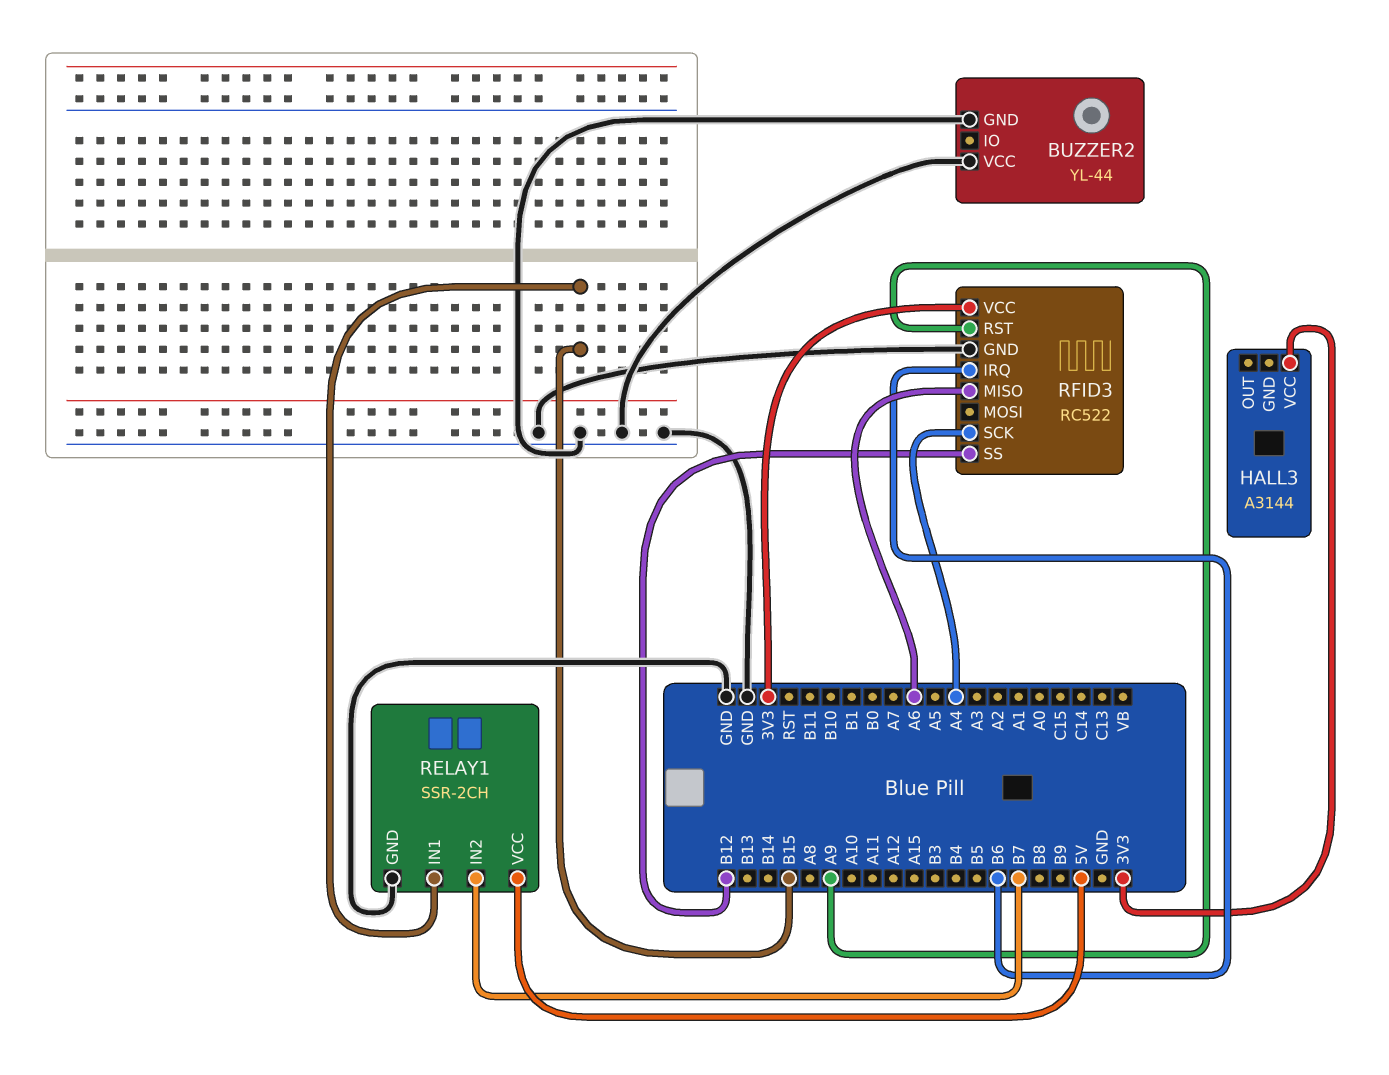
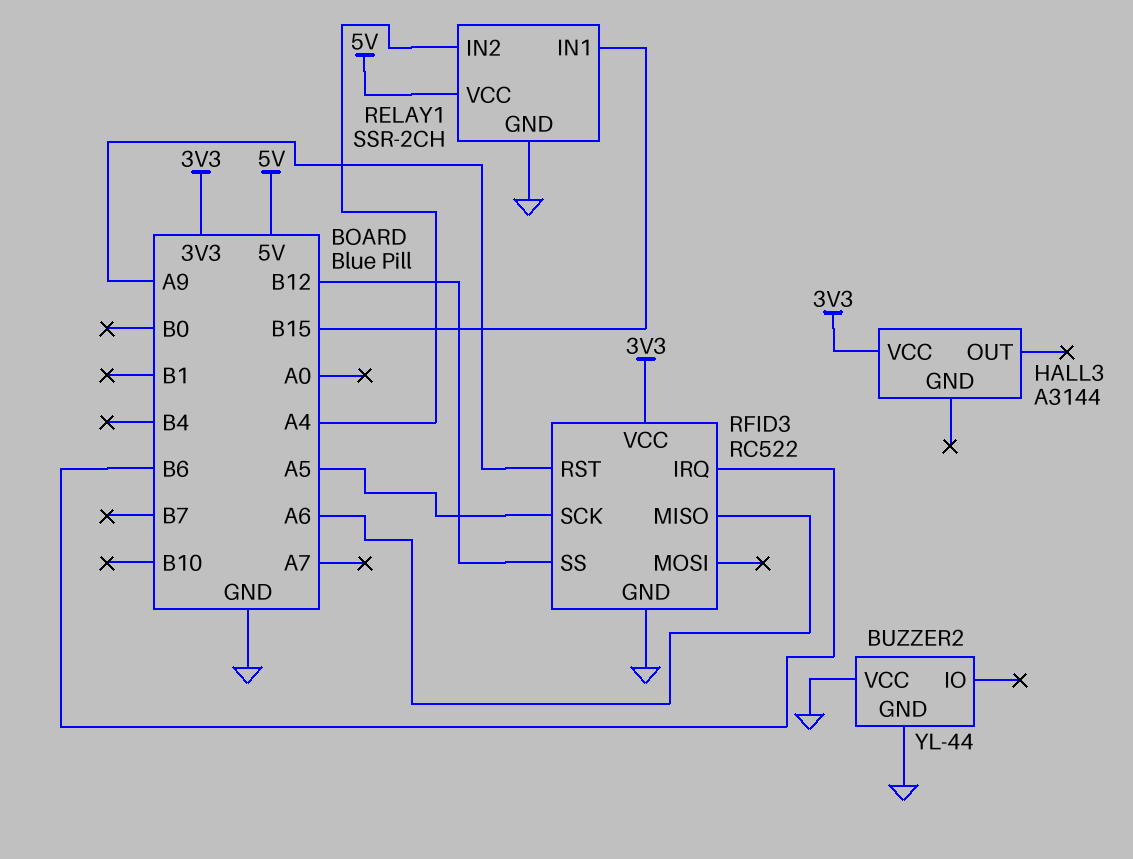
RELAY1 pin IN2: B7 -> A4
RFID3 pin SCK: A4 -> A5

